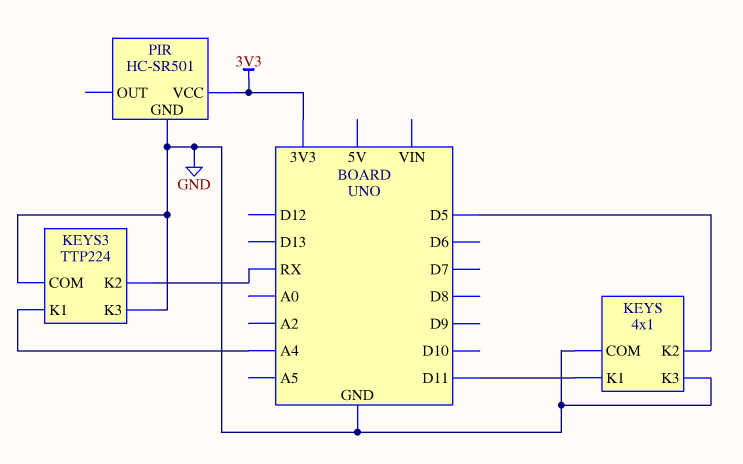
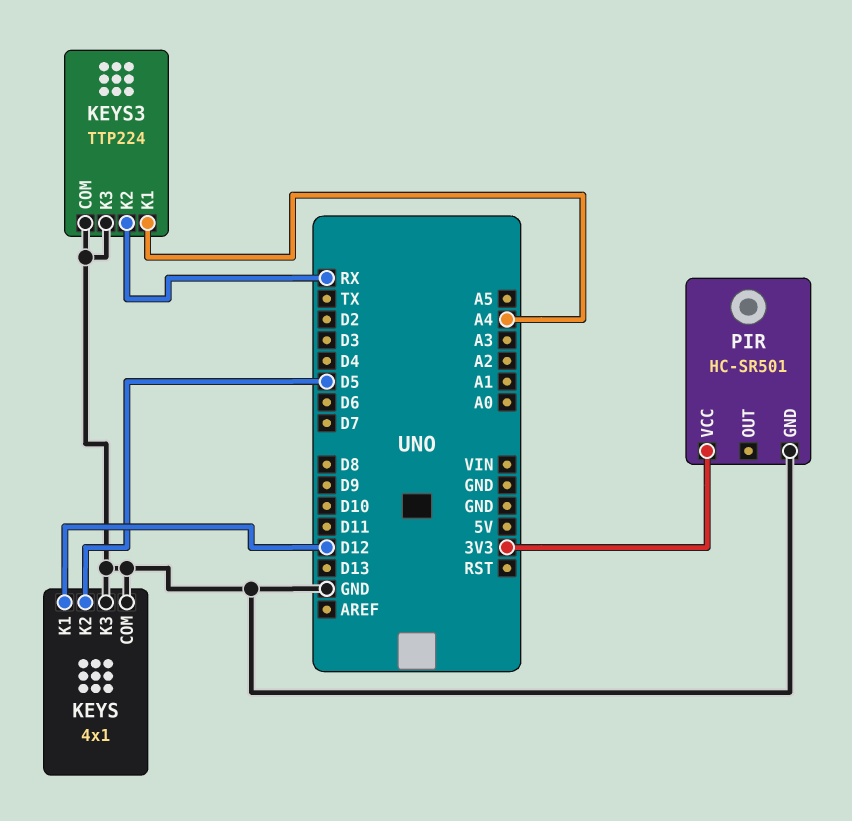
KEYS pin K1: D11 -> D12

